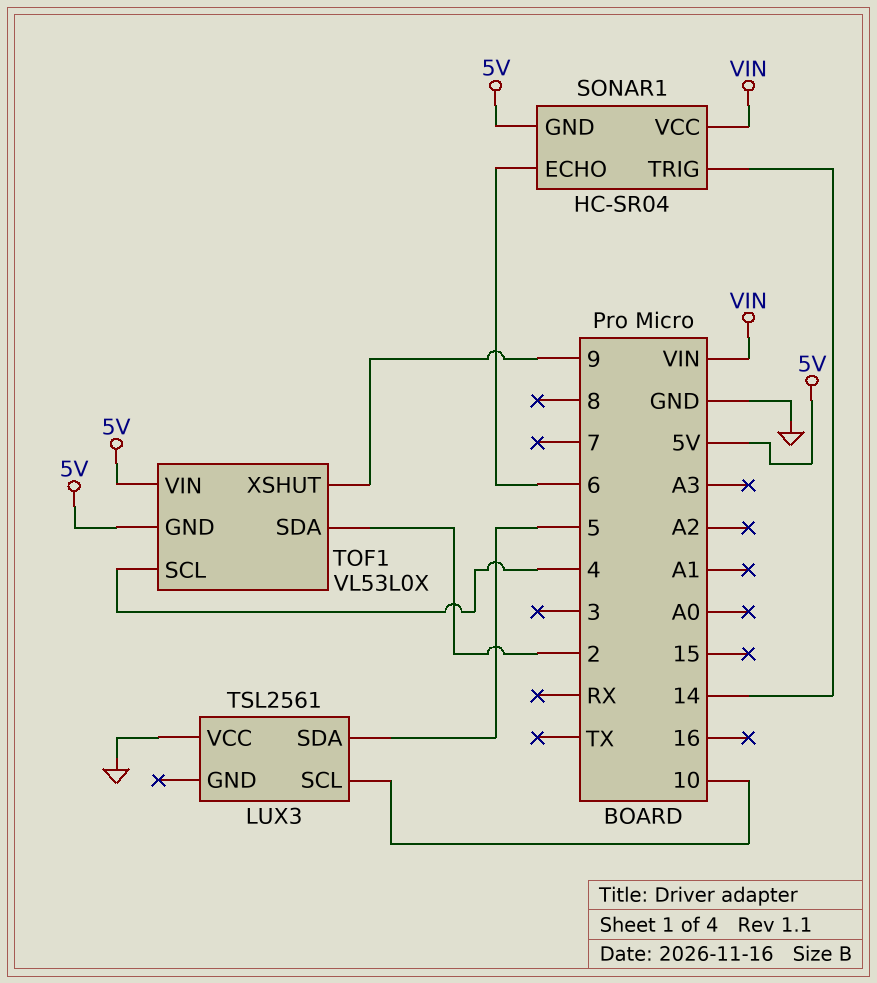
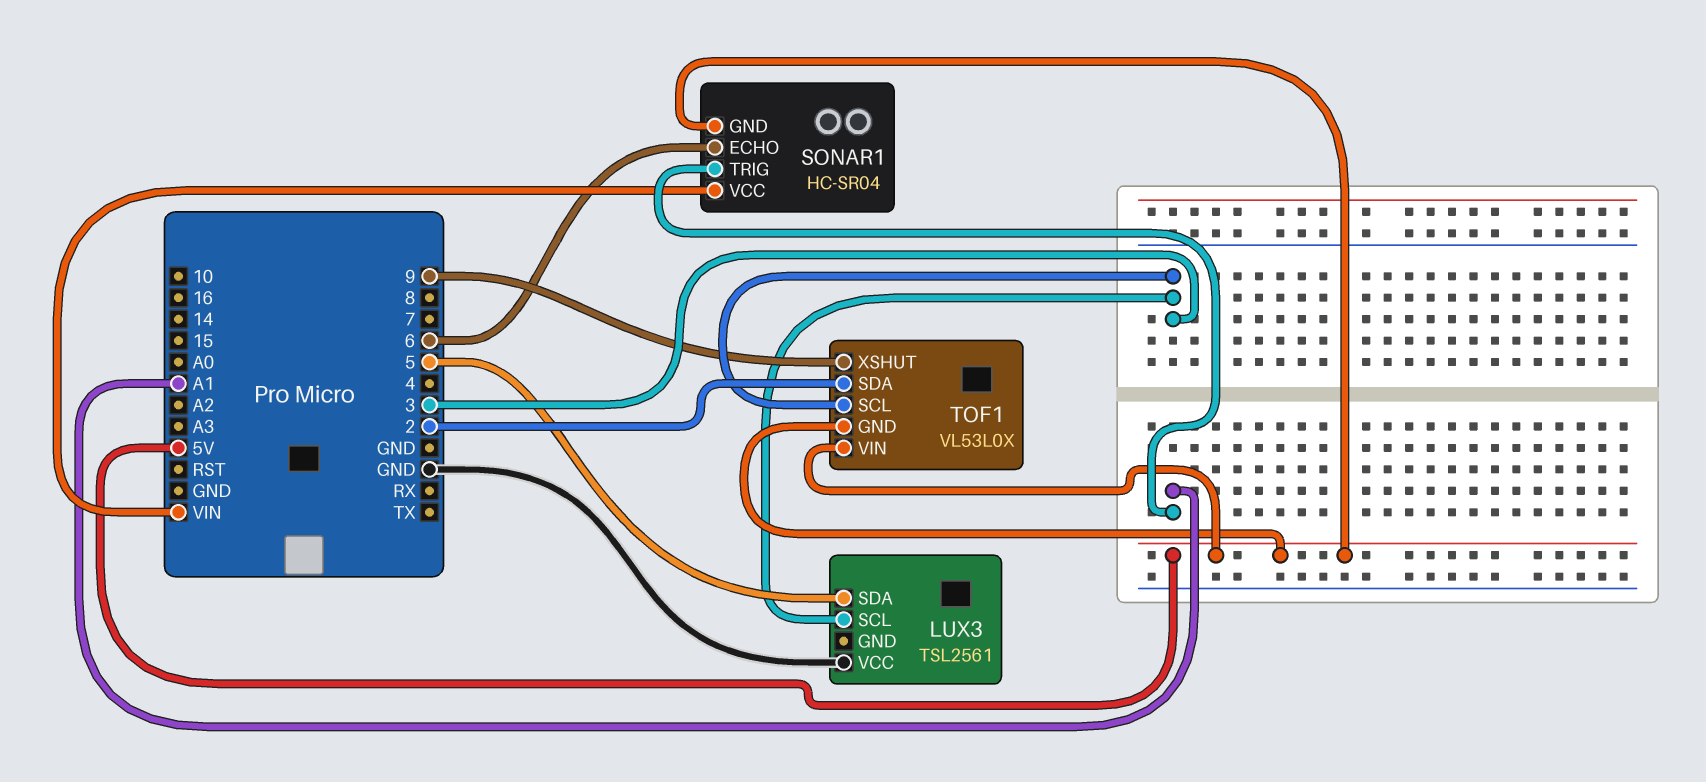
LUX3 pin SCL: 10 -> 3
SONAR1 pin TRIG: 14 -> A1
TOF1 pin SCL: 4 -> 3

